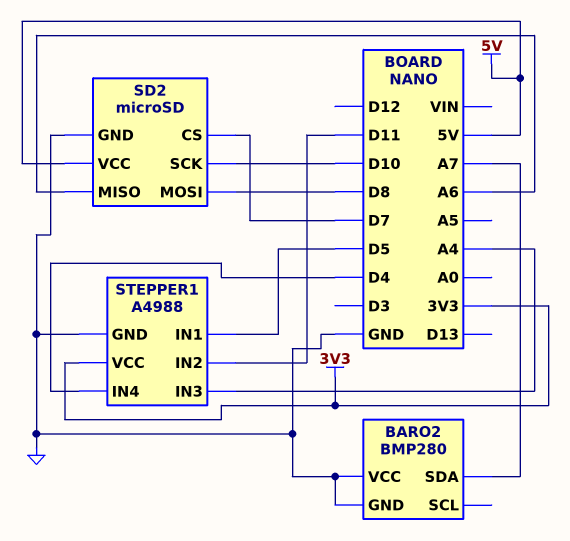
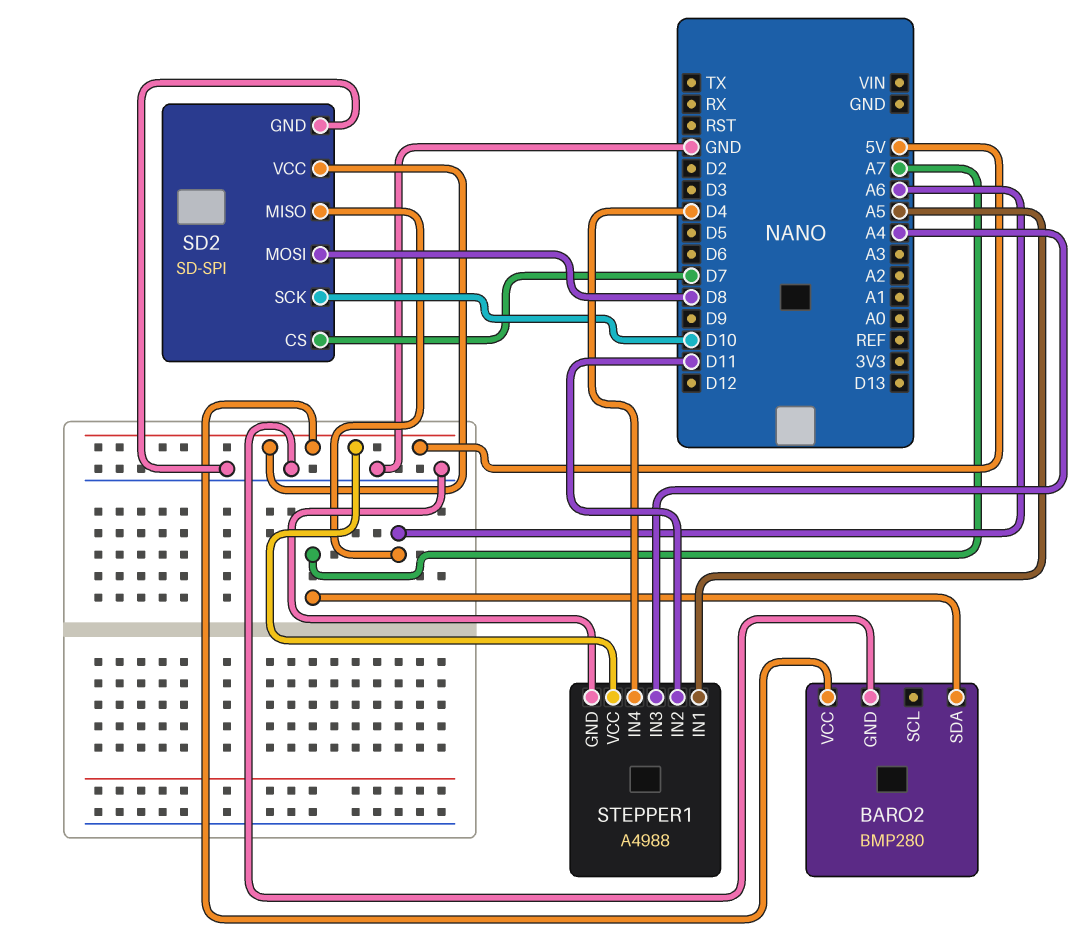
BARO2 pin VCC: GND -> 5V
SD2: microSD -> SD-SPI
STEPPER1 pin IN1: D5 -> A5
STEPPER1 pin VCC: 3V3 -> 5V

